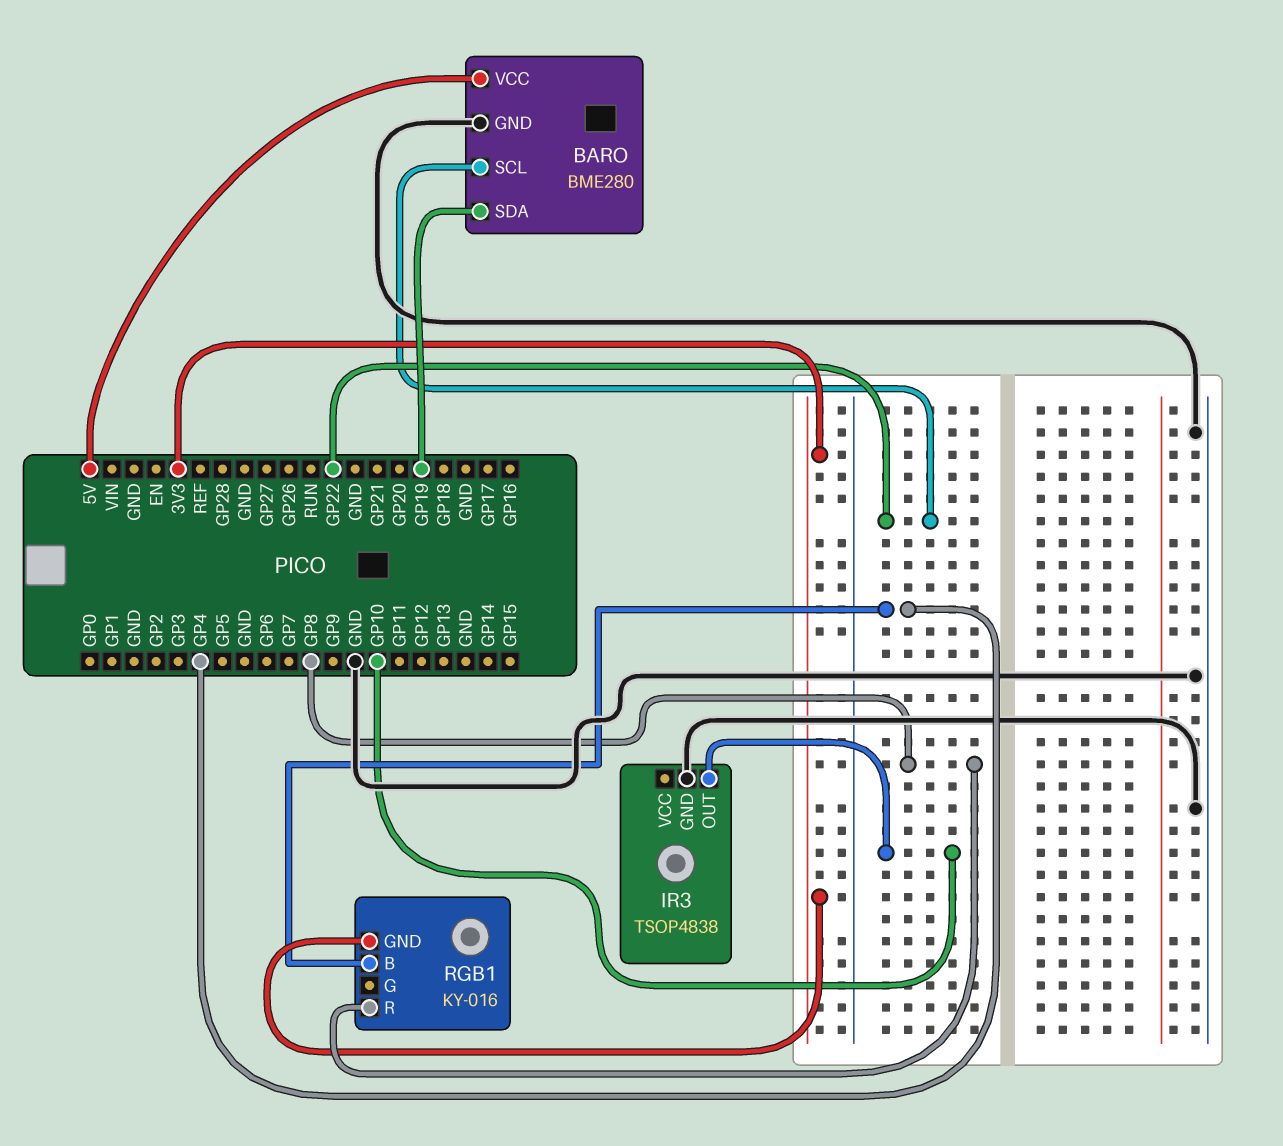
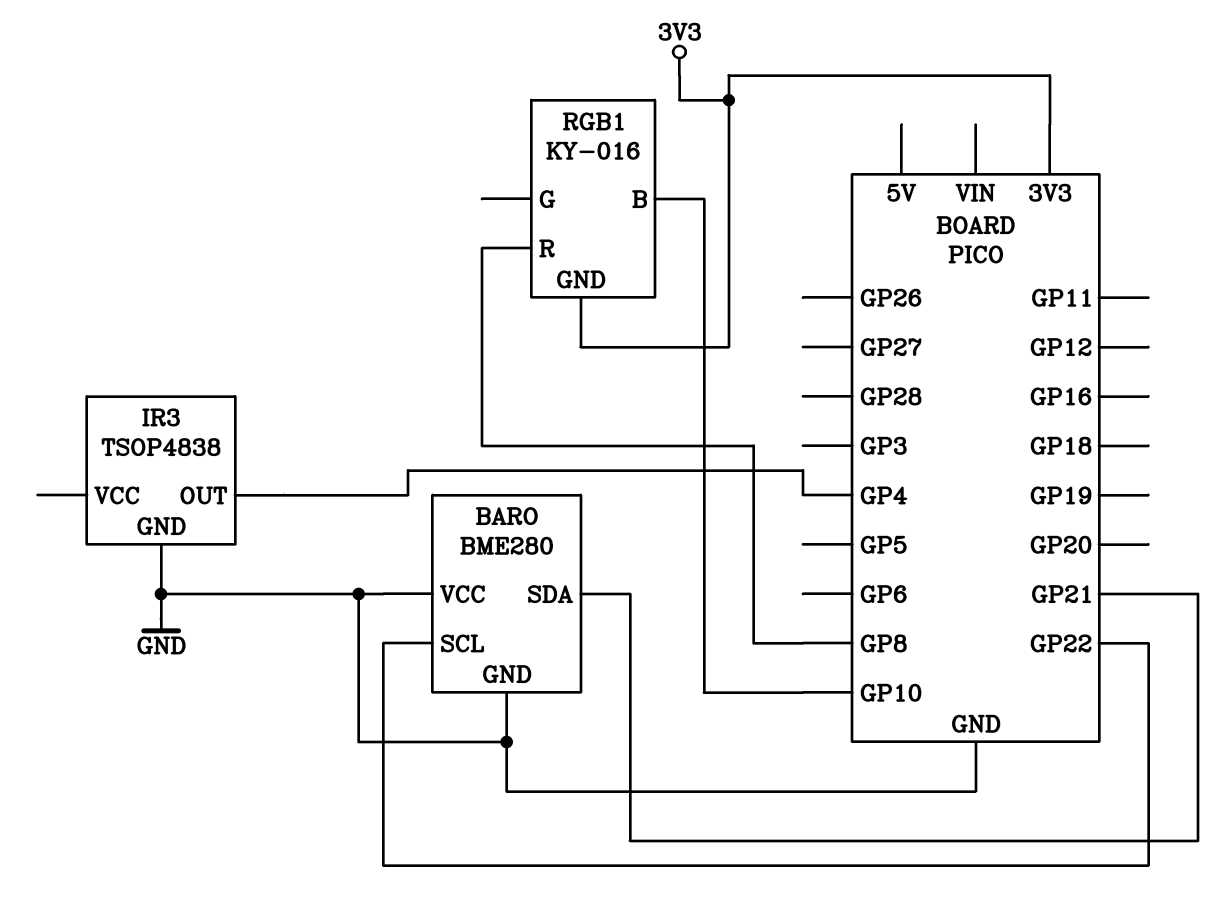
BARO pin SDA: GP19 -> GP21
BARO pin VCC: 5V -> GND
IR3 pin OUT: GP10 -> GP4
RGB1 pin B: GP4 -> GP10

